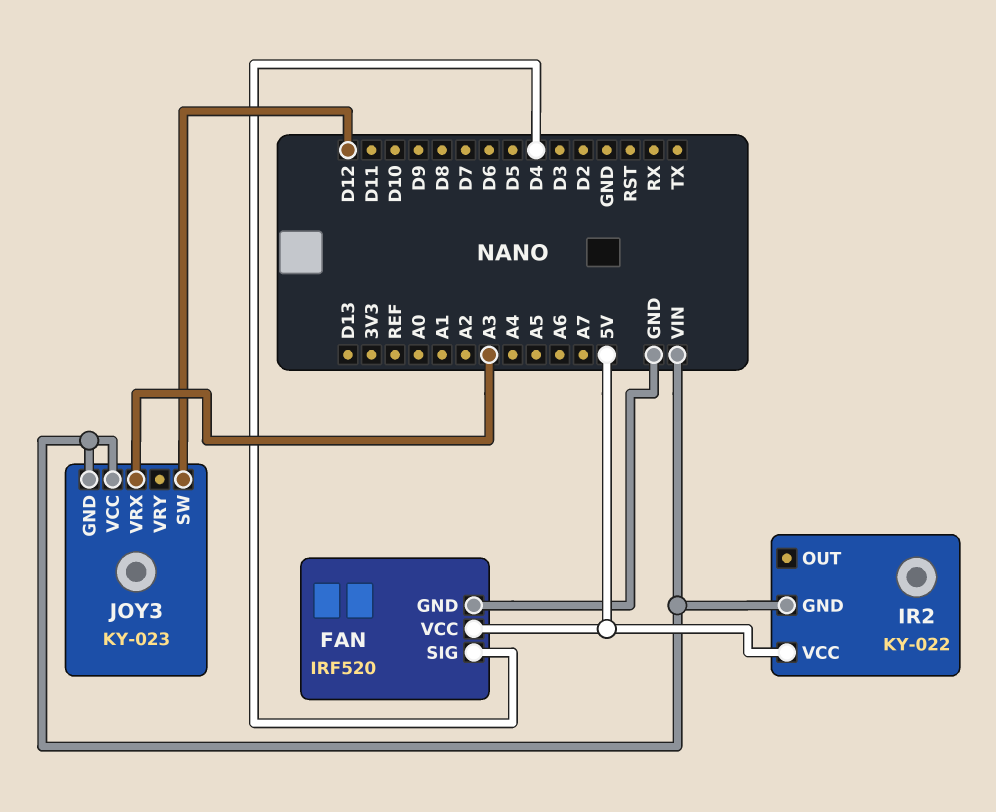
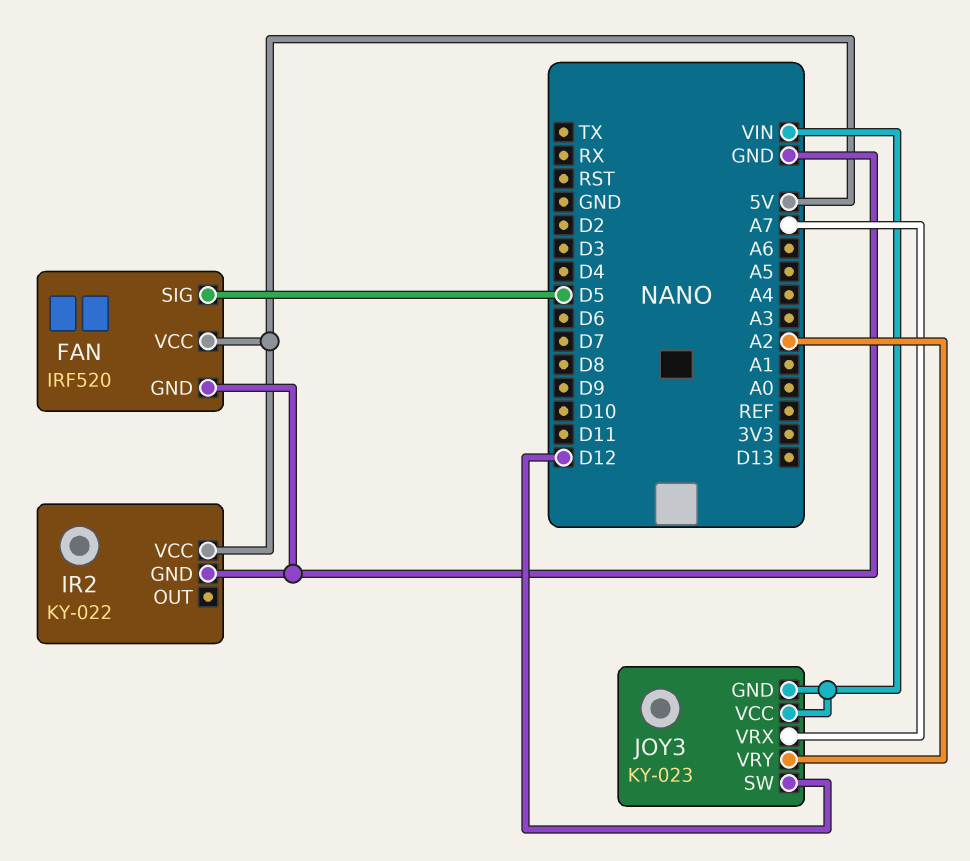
FAN pin SIG: D4 -> D5
IR2 pin GND: VIN -> GND
JOY3 pin VRX: A3 -> A7
JOY3 pin VRY: none -> A2

